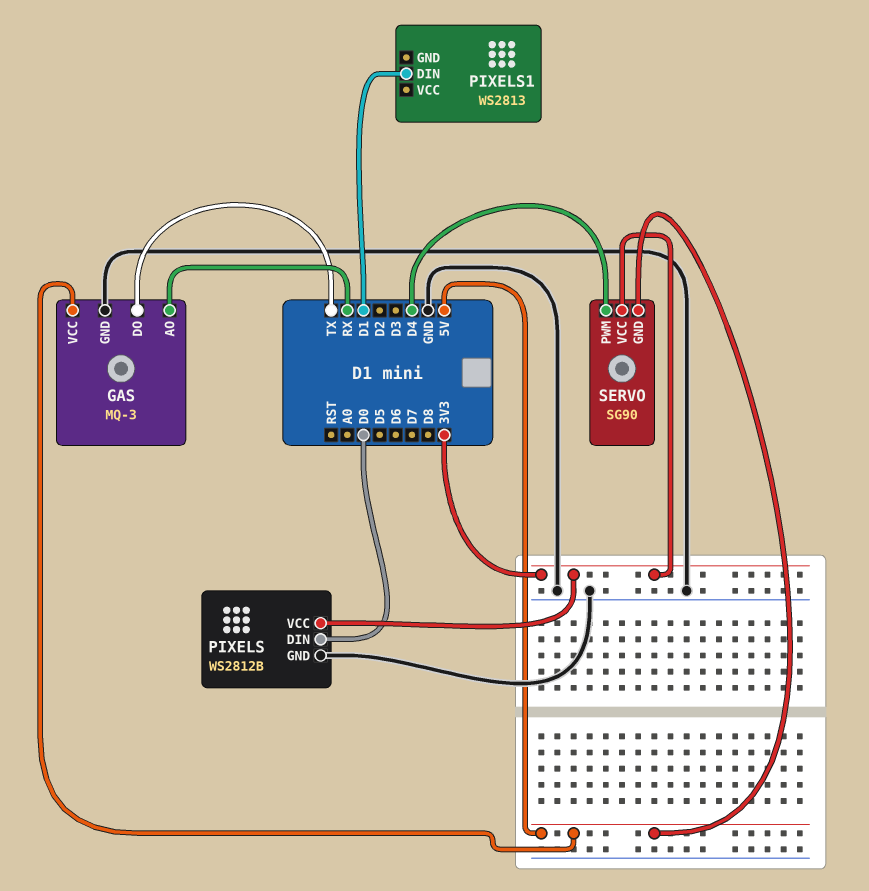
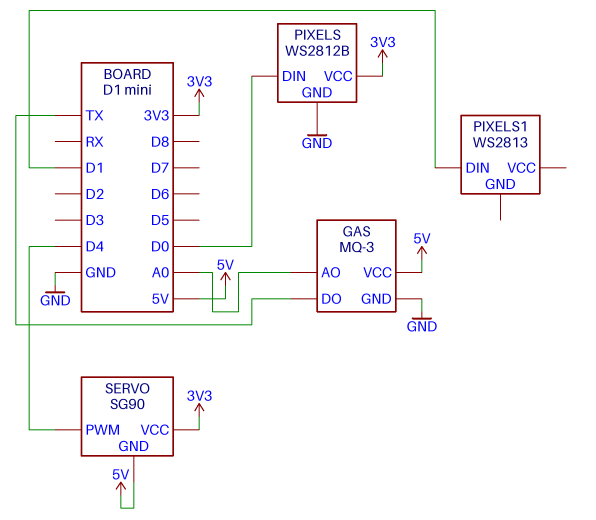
GAS pin AO: RX -> A0

